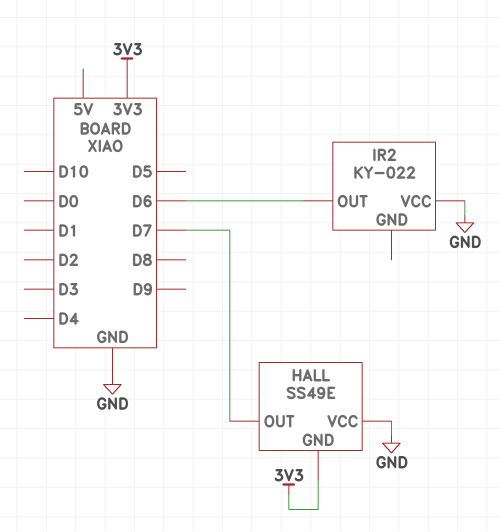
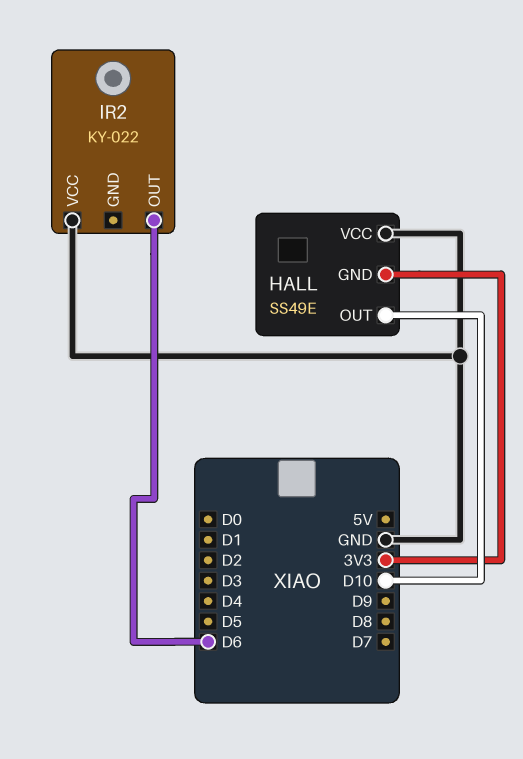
HALL pin OUT: D7 -> D10

